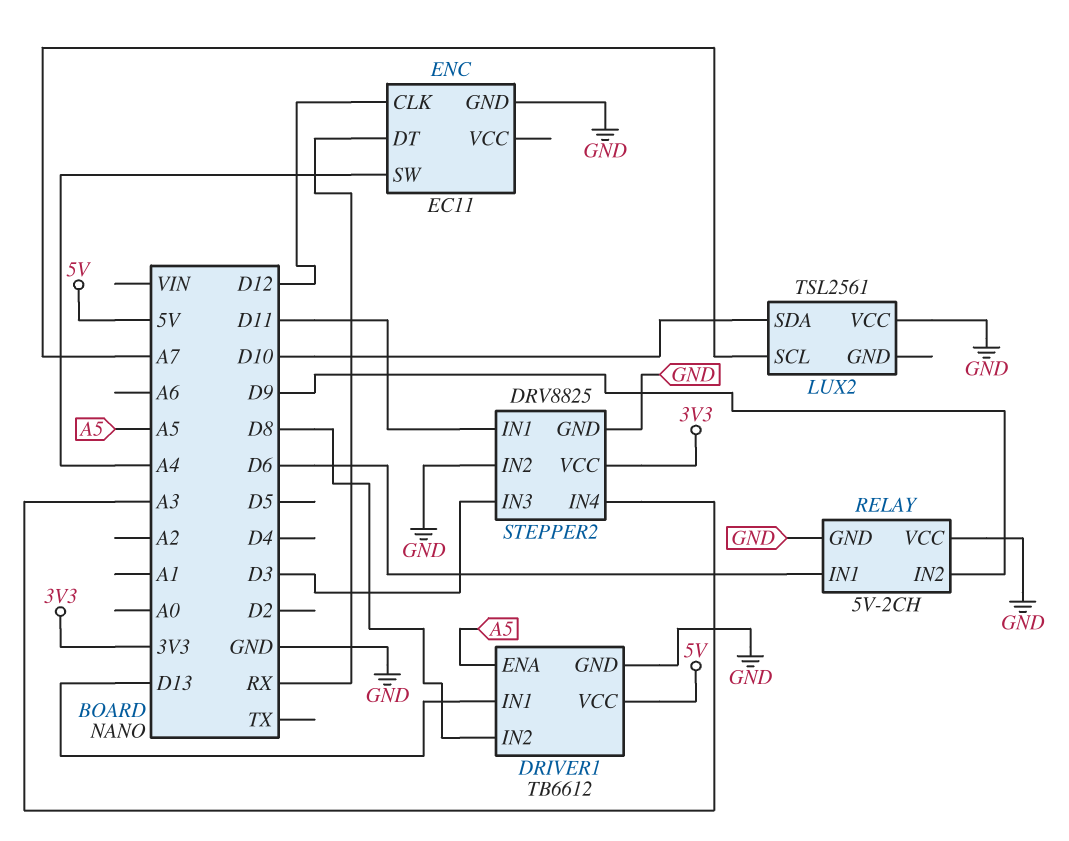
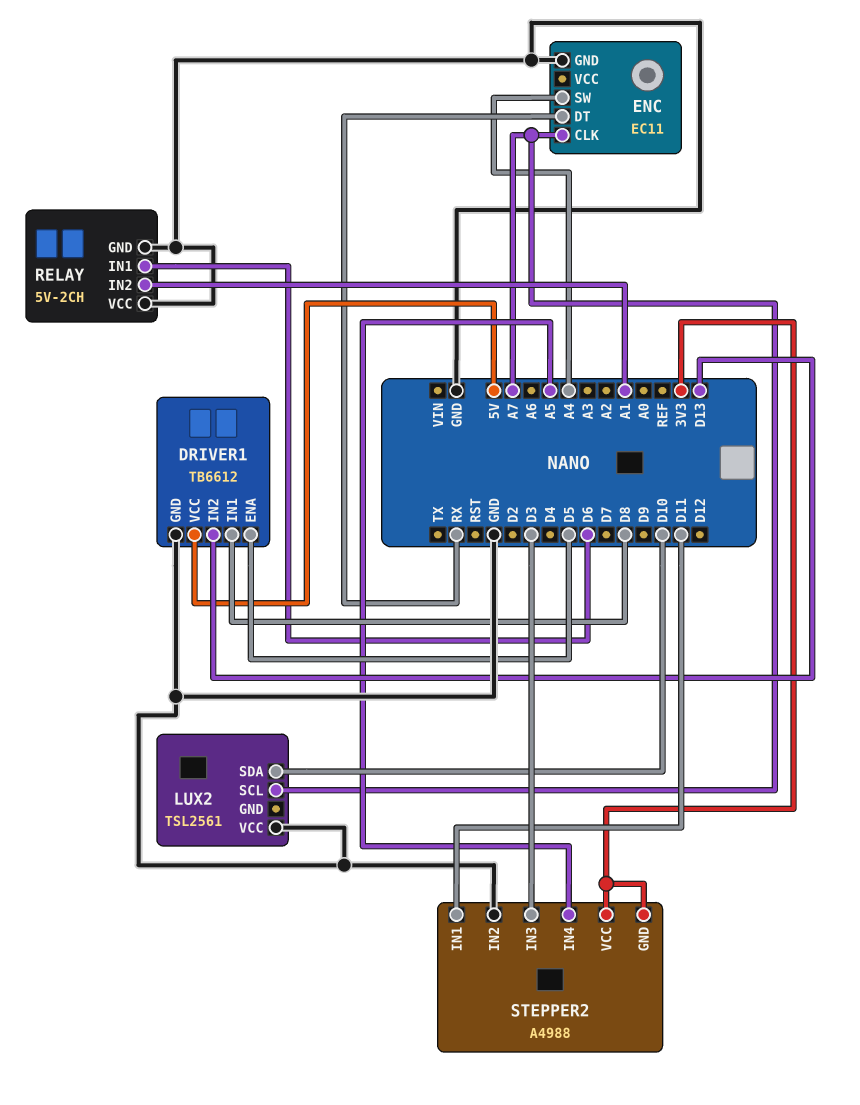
DRIVER1 pin ENA: A5 -> D5
DRIVER1 pin IN1: D13 -> D8
DRIVER1 pin IN2: D8 -> D13
ENC pin CLK: D12 -> A7
RELAY pin IN2: D9 -> A1
STEPPER2: DRV8825 -> A4988
STEPPER2 pin GND: GND -> 3V3
STEPPER2 pin IN4: A3 -> A5

